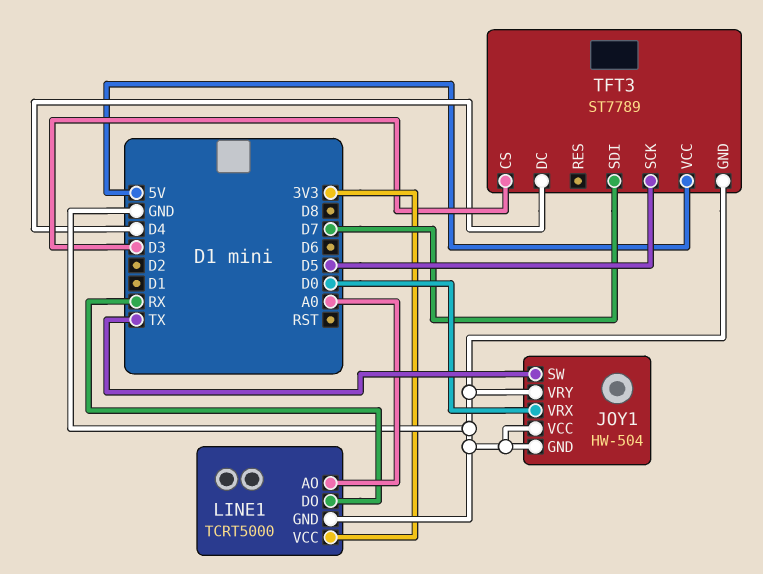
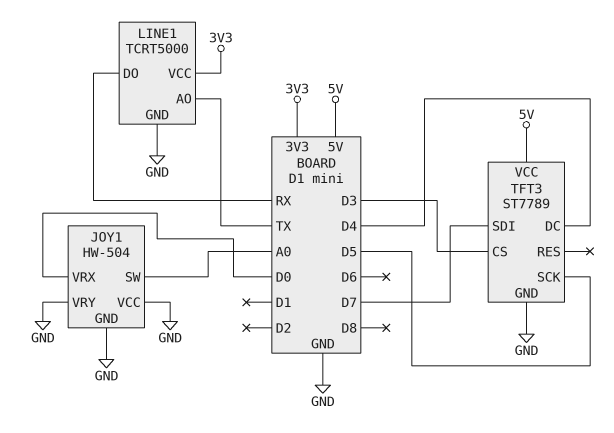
JOY1 pin SW: TX -> A0
LINE1 pin AO: A0 -> TX

